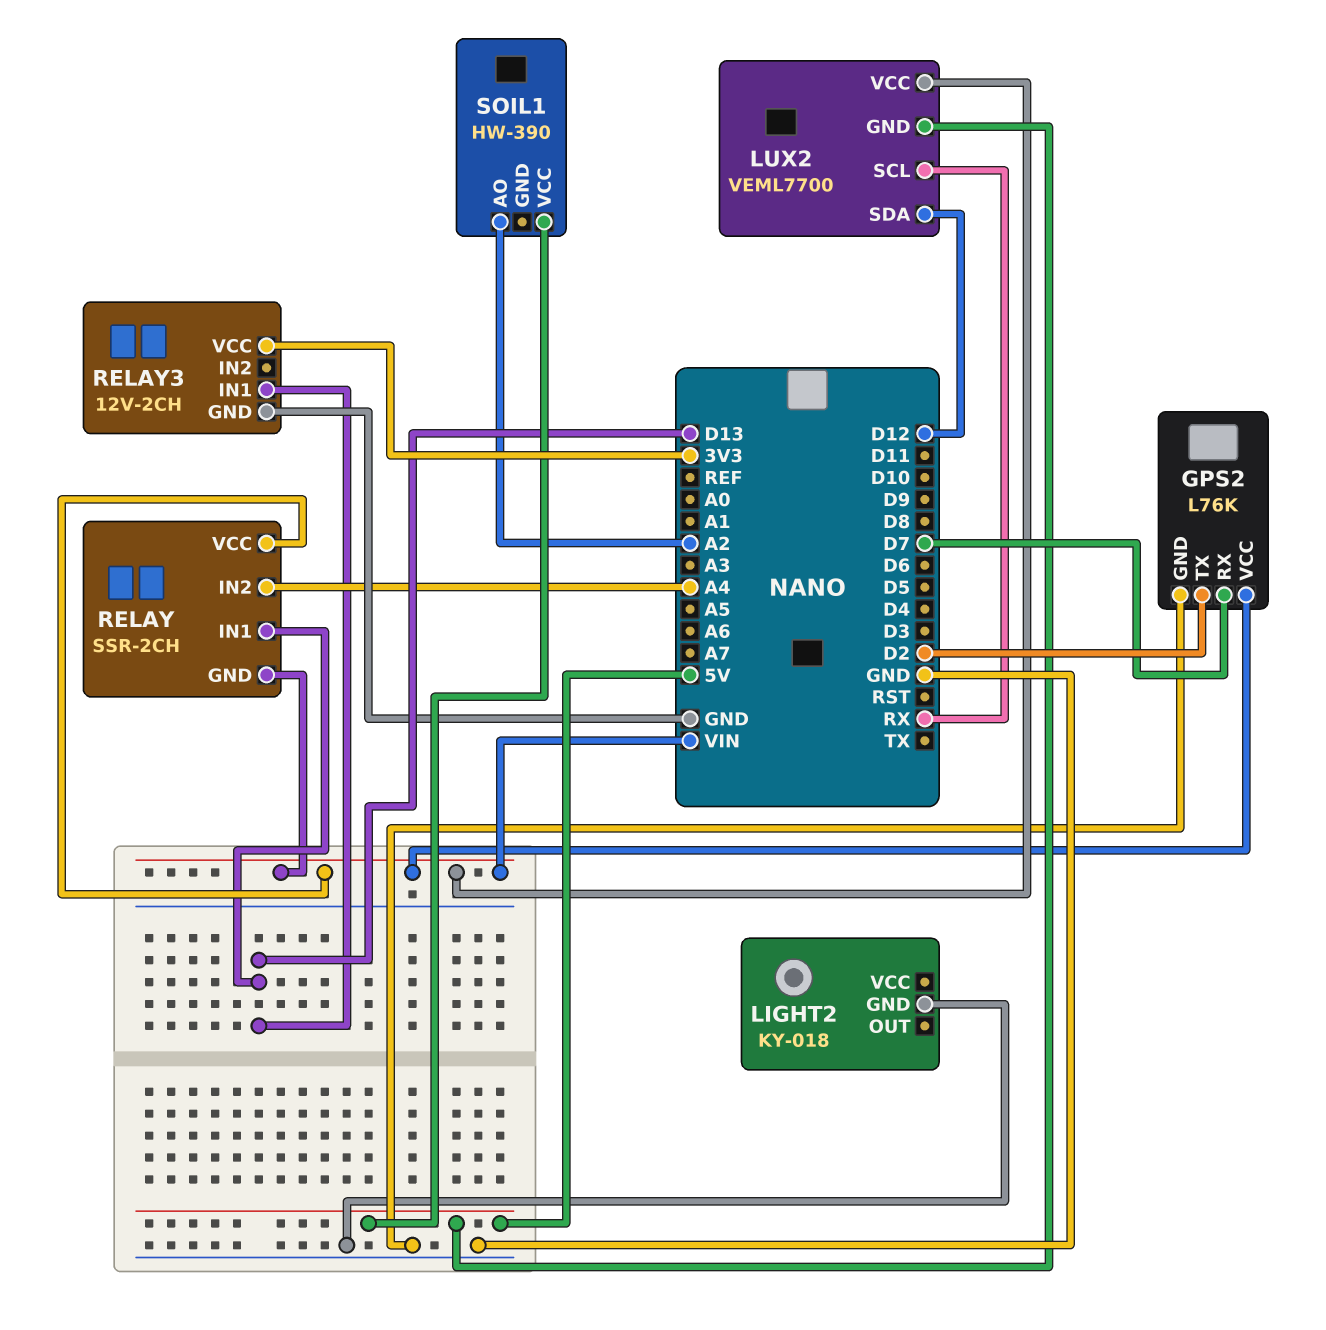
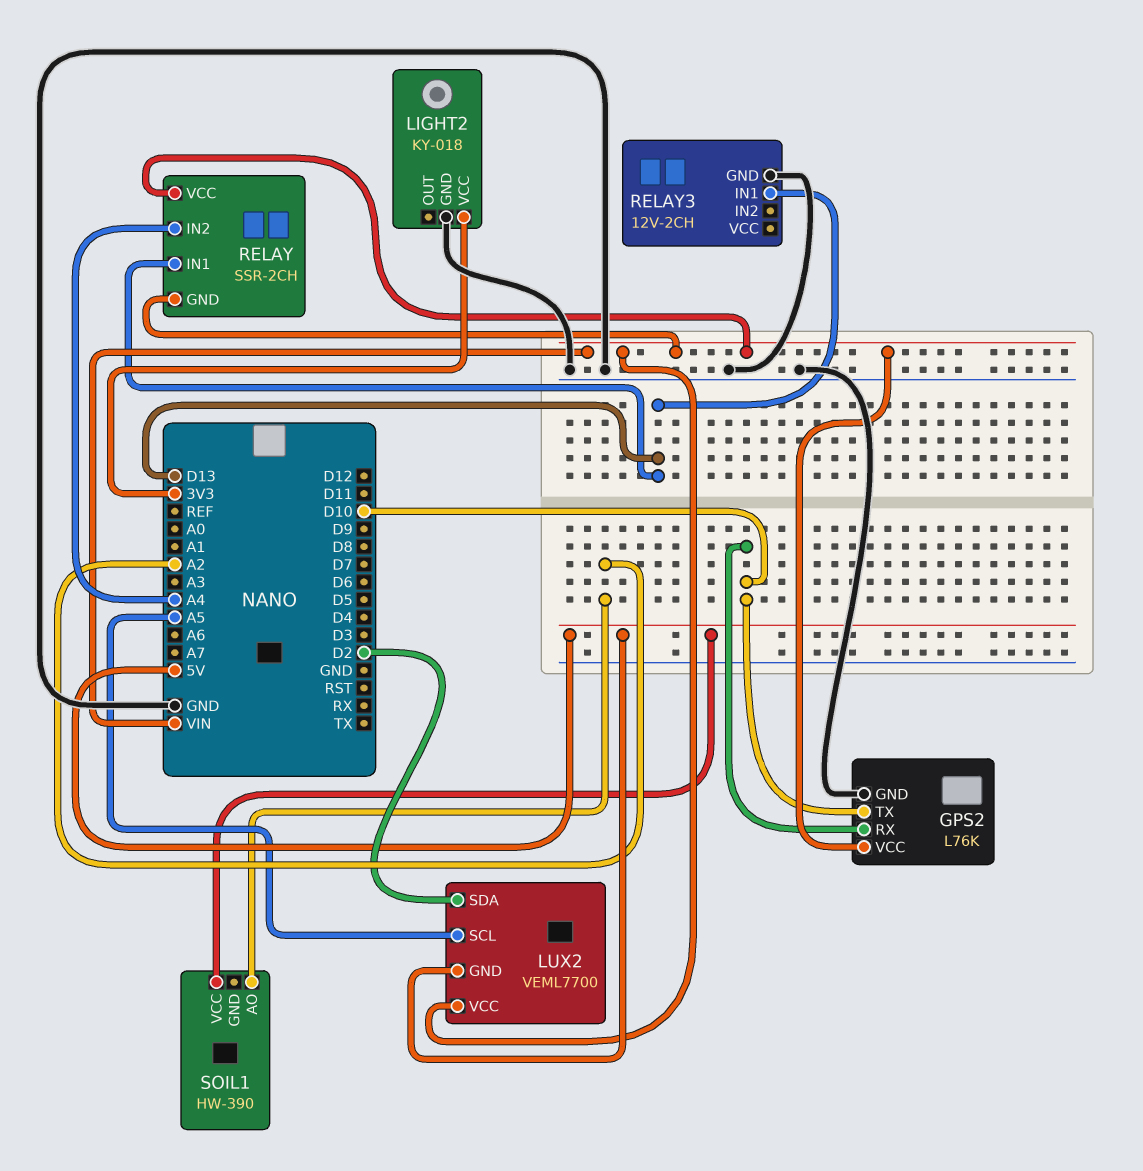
GPS2 pin RX: D7 -> D10
GPS2 pin TX: D2 -> D10
LIGHT2 pin VCC: none -> 3V3
LUX2 pin SCL: RX -> A5
LUX2 pin SDA: D12 -> D2
RELAY3 pin VCC: 3V3 -> none

